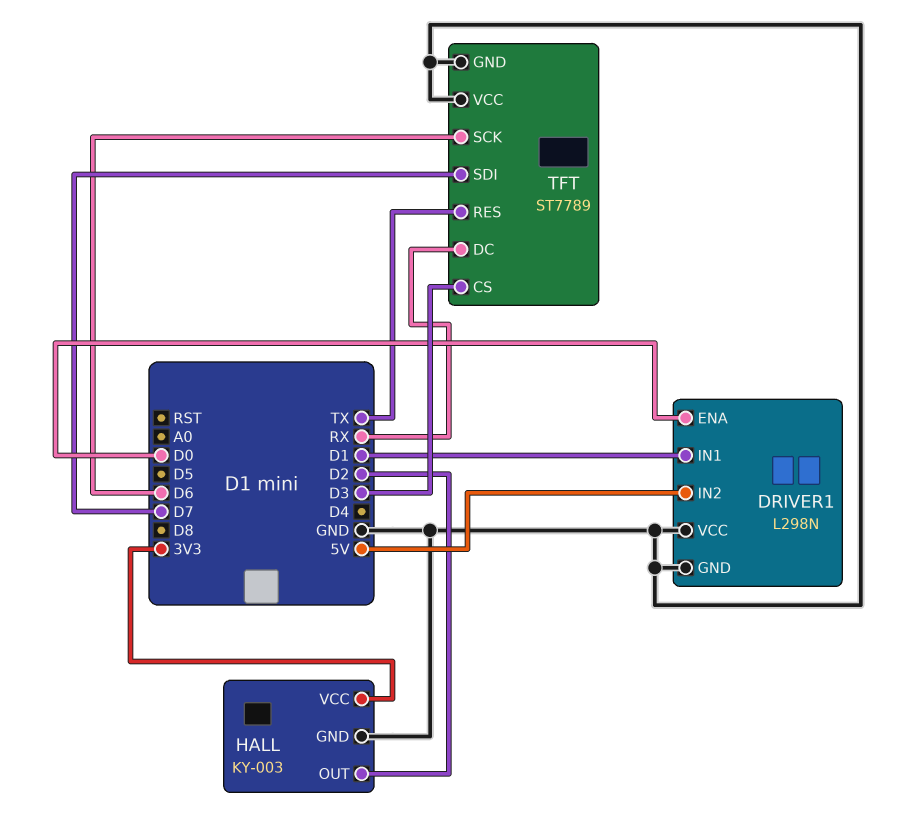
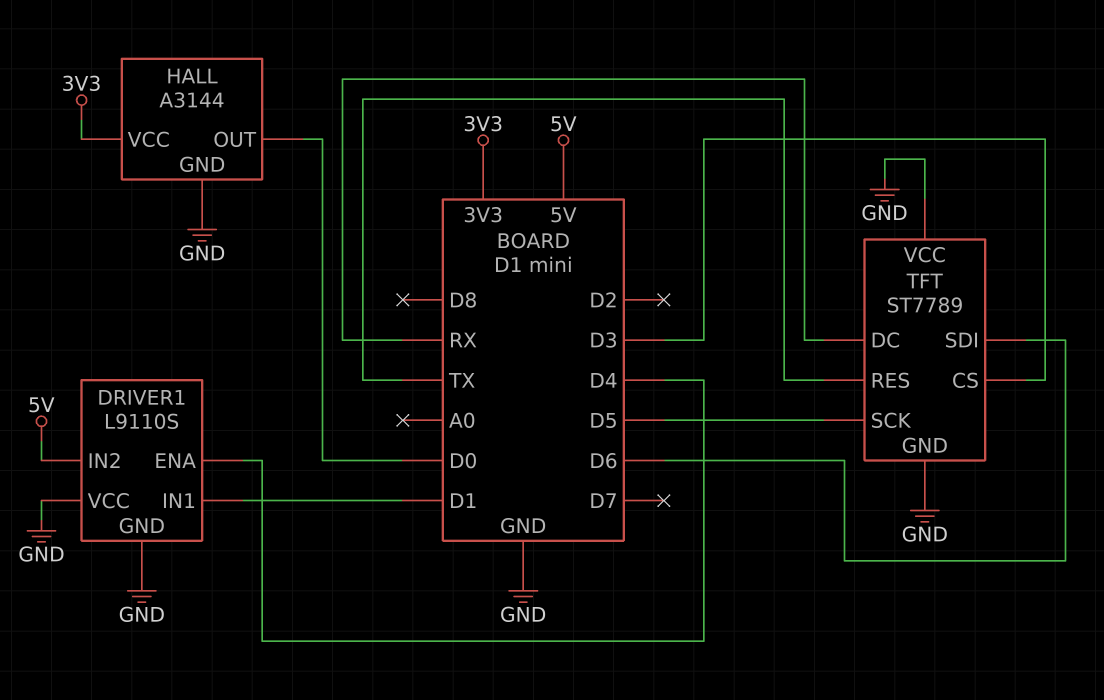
DRIVER1: L298N -> L9110S
DRIVER1 pin ENA: D0 -> D4
HALL: KY-003 -> A3144
HALL pin OUT: D2 -> D0
TFT pin SCK: D6 -> D5
TFT pin SDI: D7 -> D6

